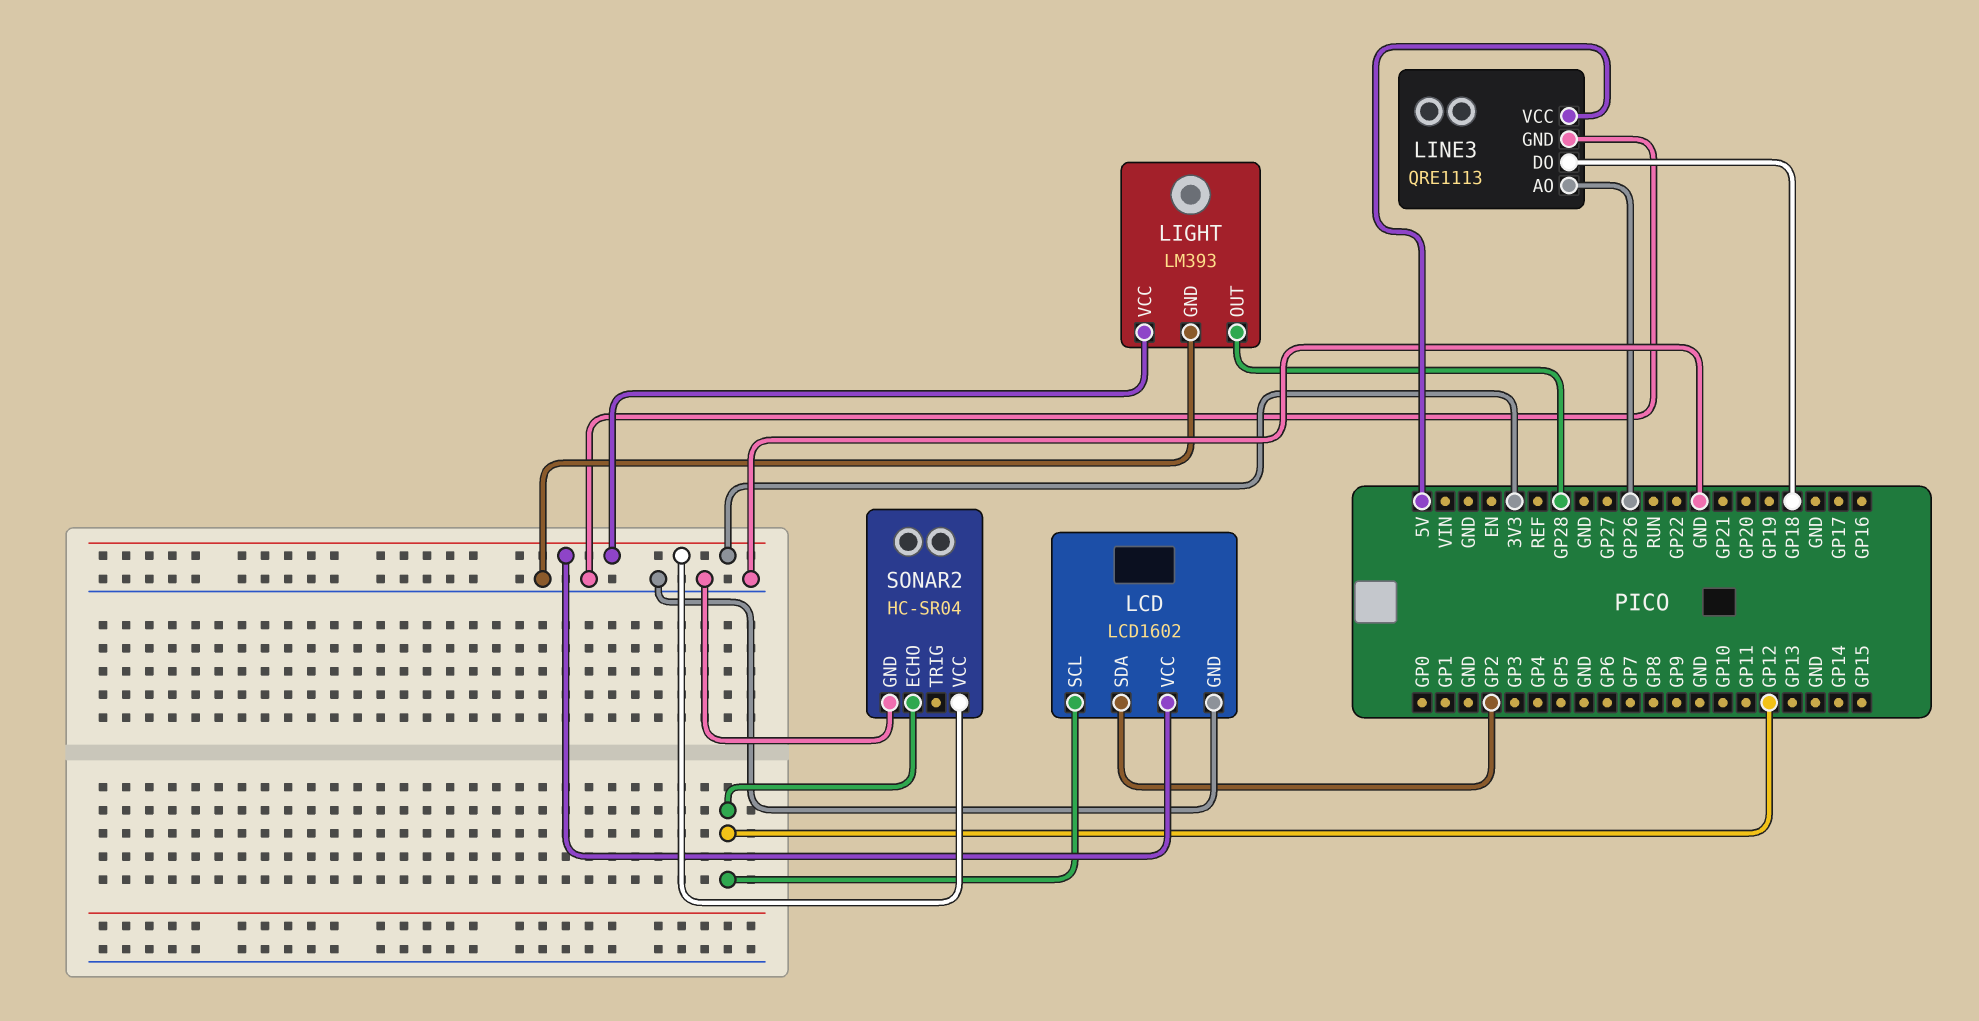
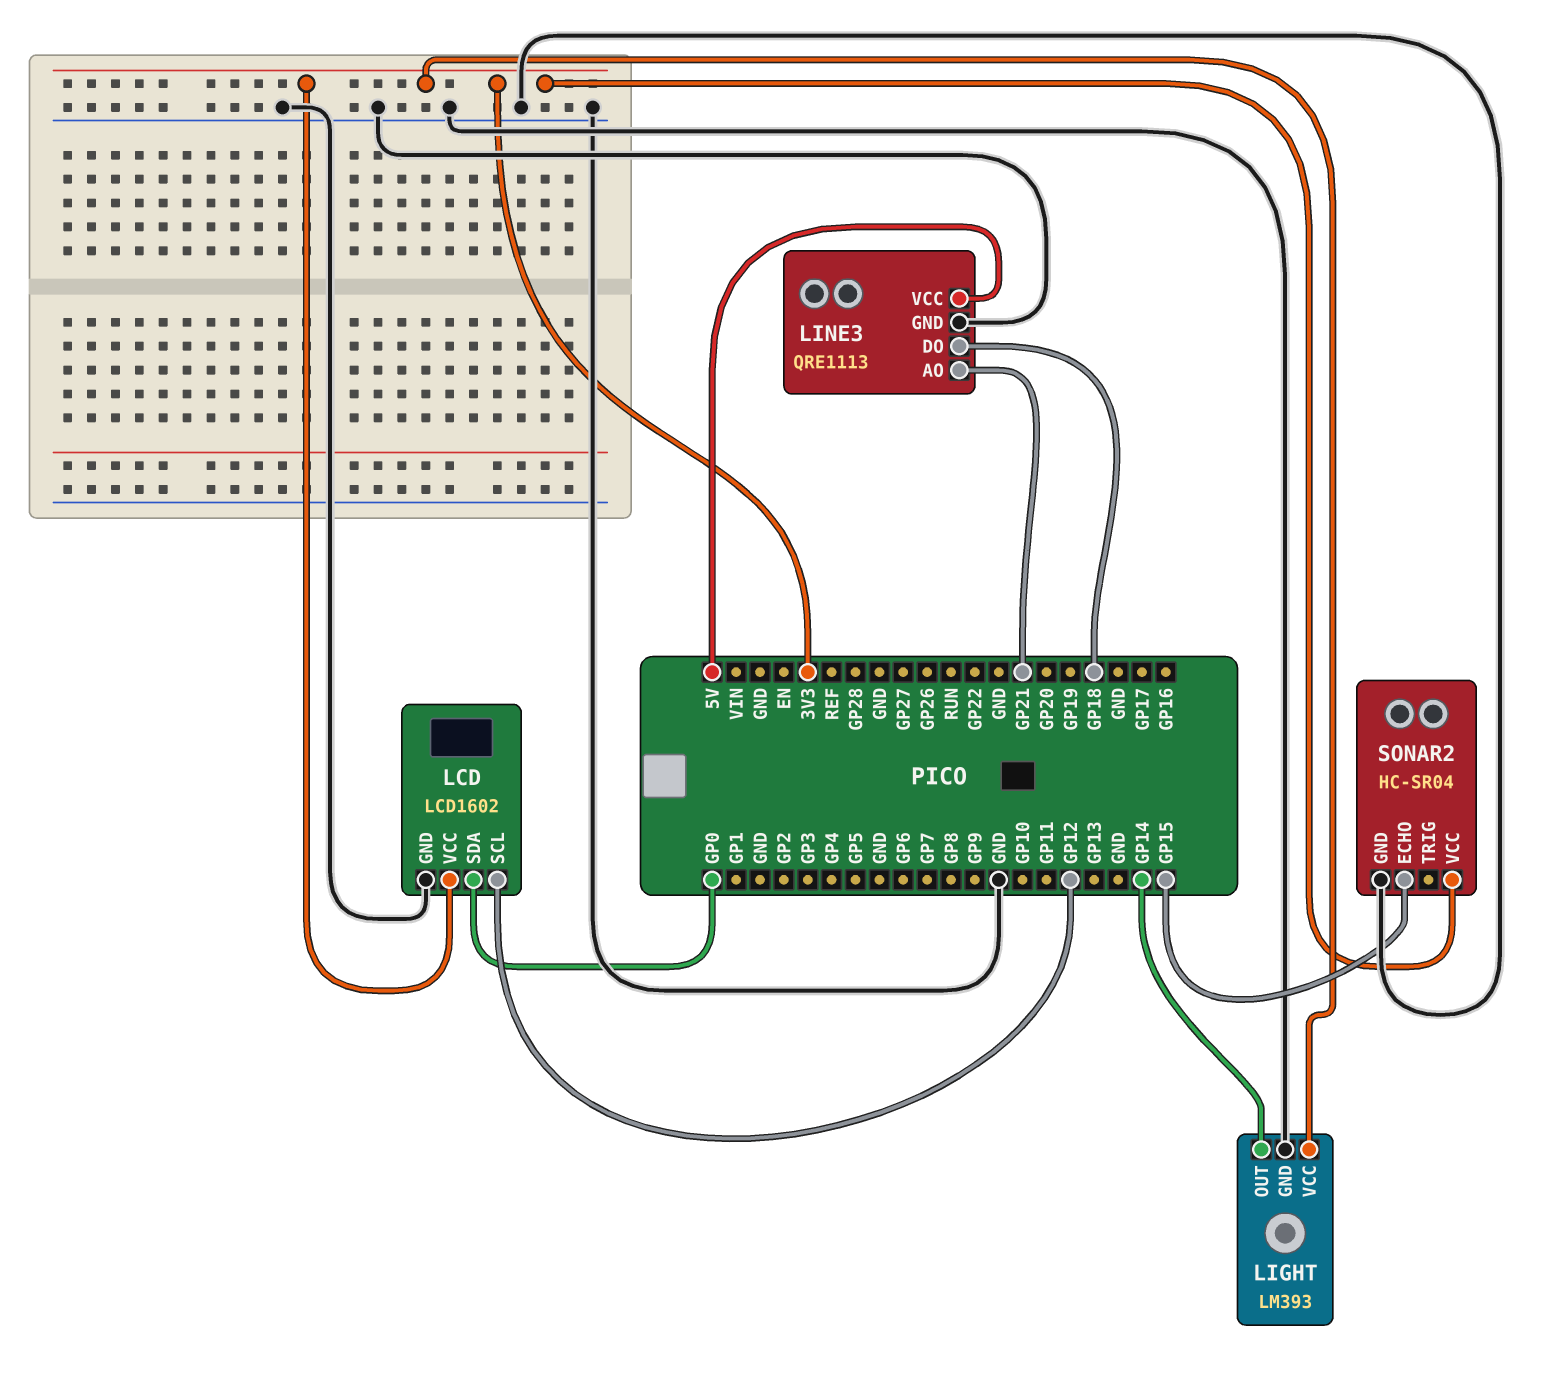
LCD pin SDA: GP2 -> GP0
LIGHT pin OUT: GP28 -> GP14
LINE3 pin AO: GP26 -> GP21
SONAR2 pin ECHO: GP12 -> GP15

